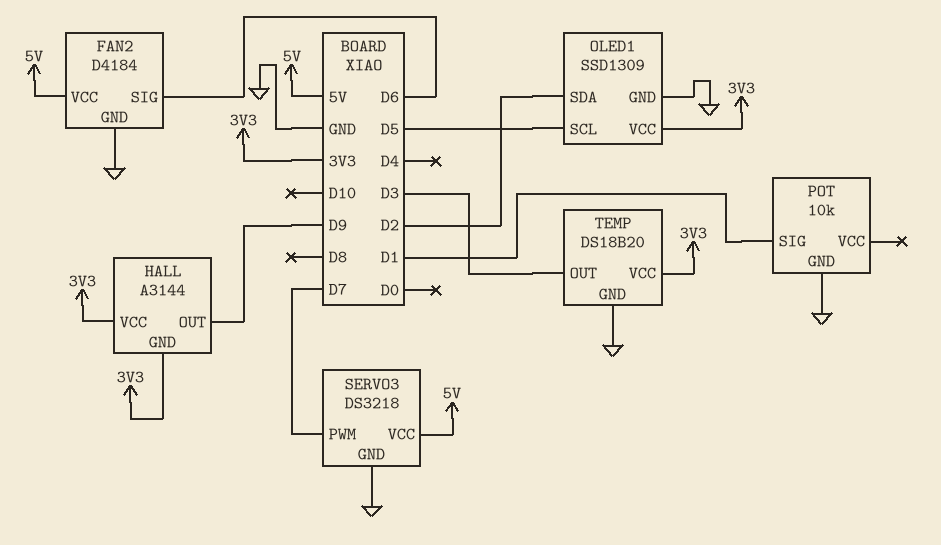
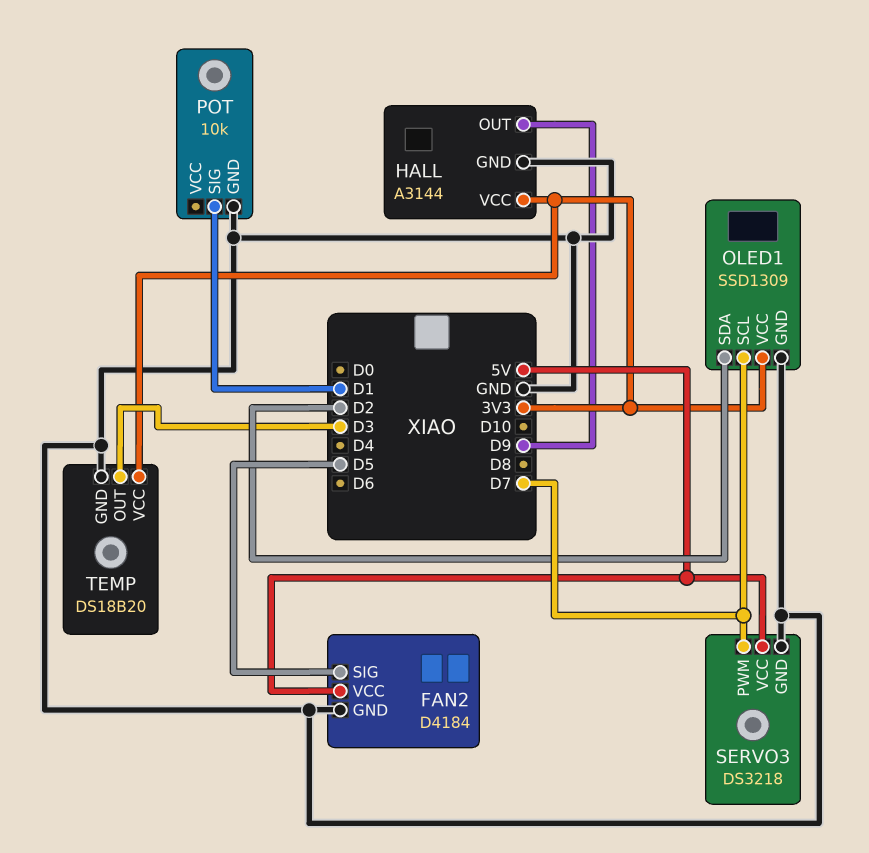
FAN2 pin SIG: D6 -> D5
HALL pin GND: 3V3 -> GND
OLED1 pin SCL: D5 -> D7

